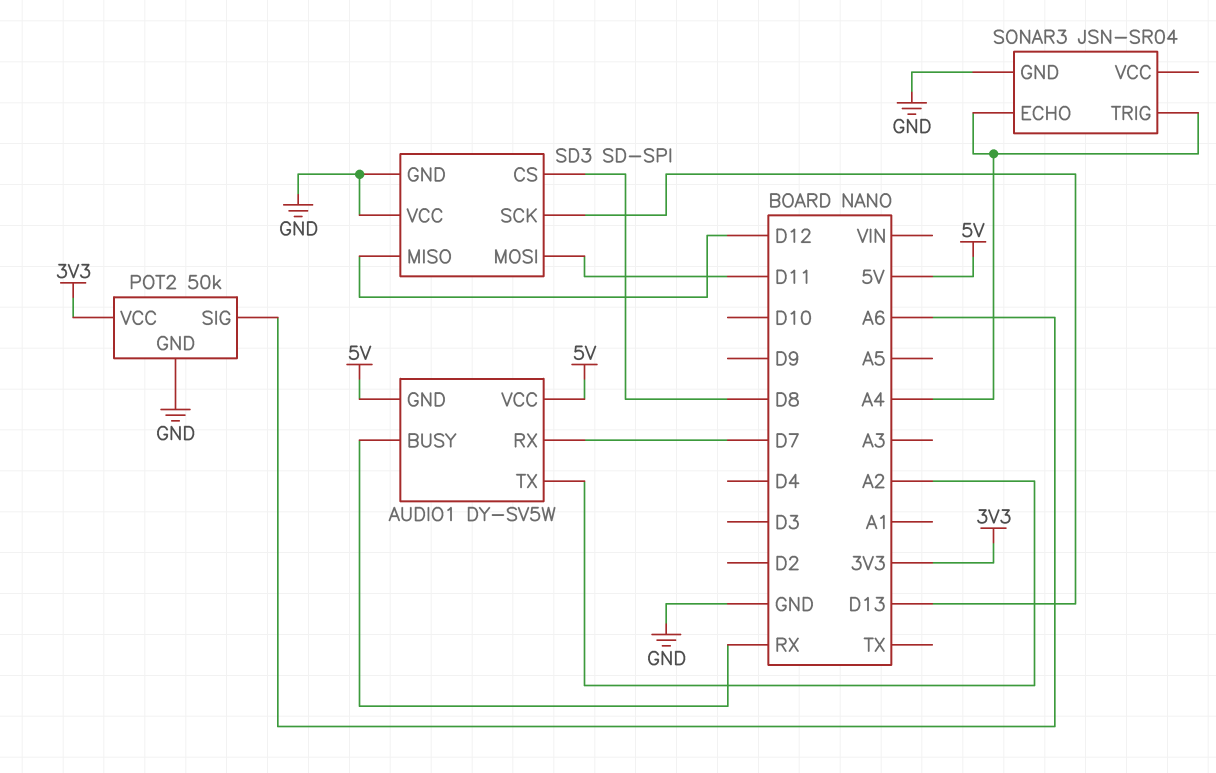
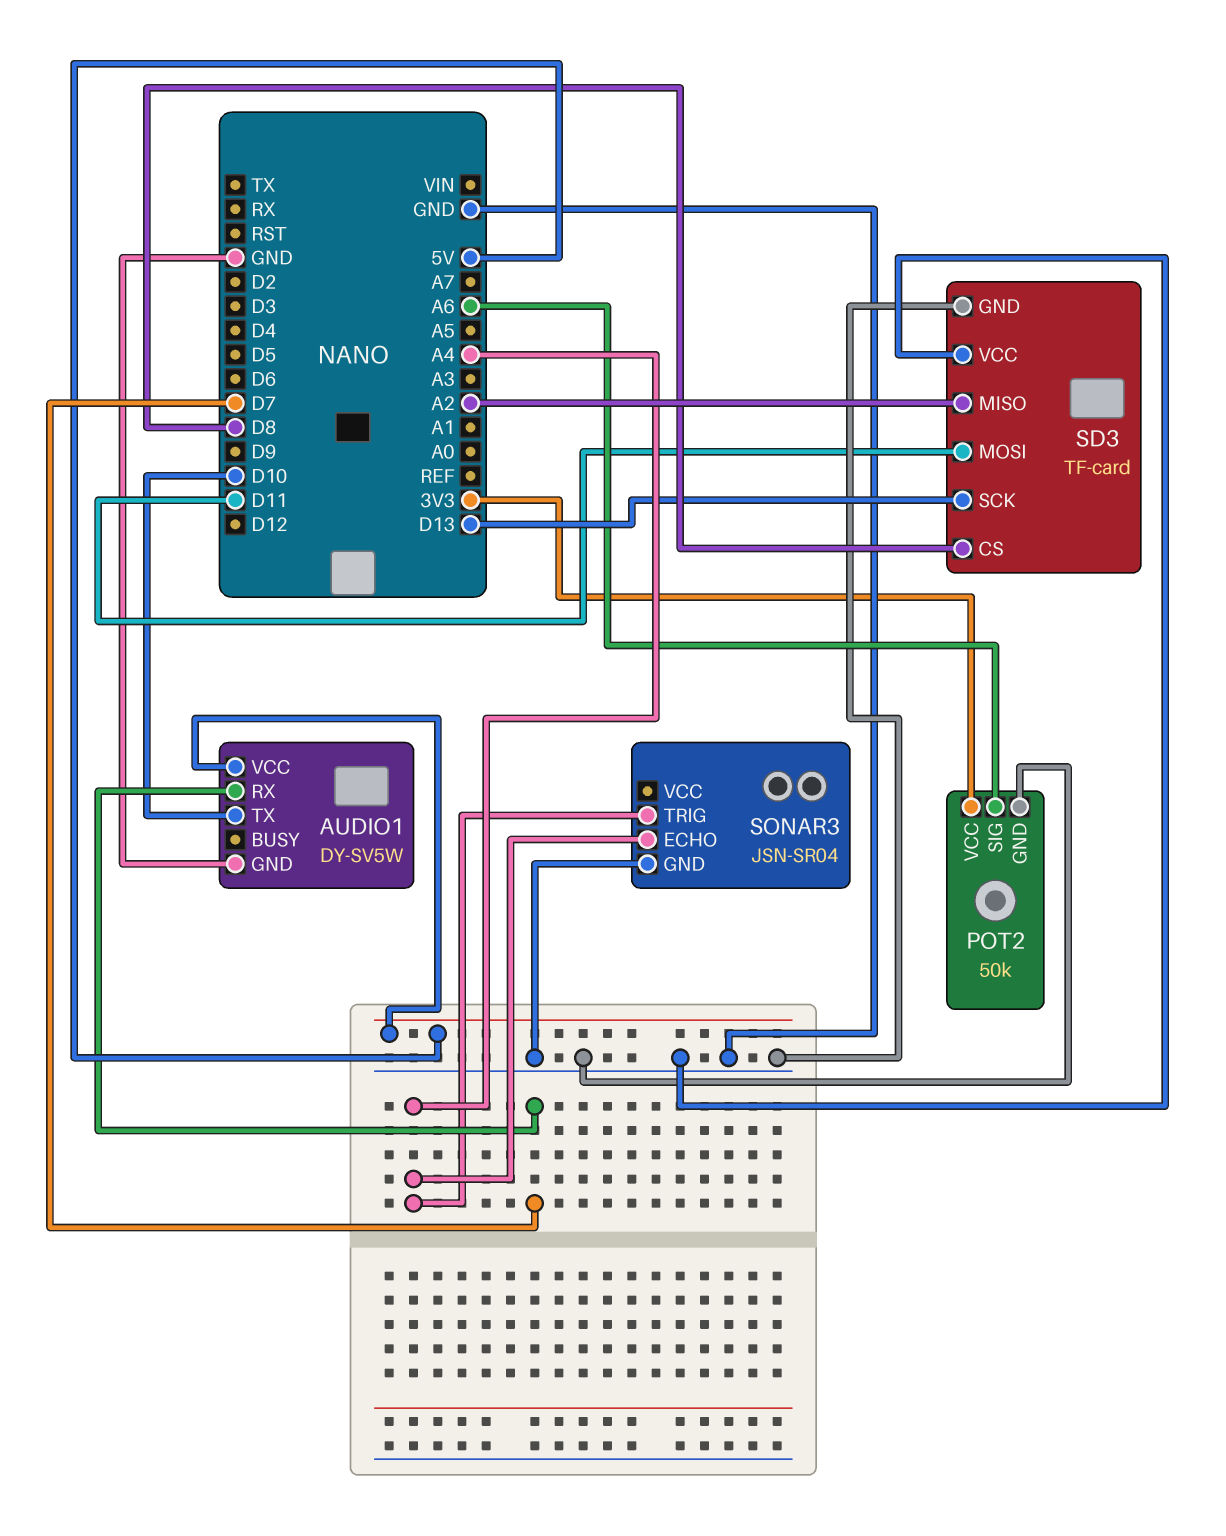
AUDIO1 pin BUSY: RX -> none
AUDIO1 pin GND: 5V -> GND
AUDIO1 pin TX: A2 -> D10
SD3: SD-SPI -> TF-card
SD3 pin MISO: D12 -> A2

